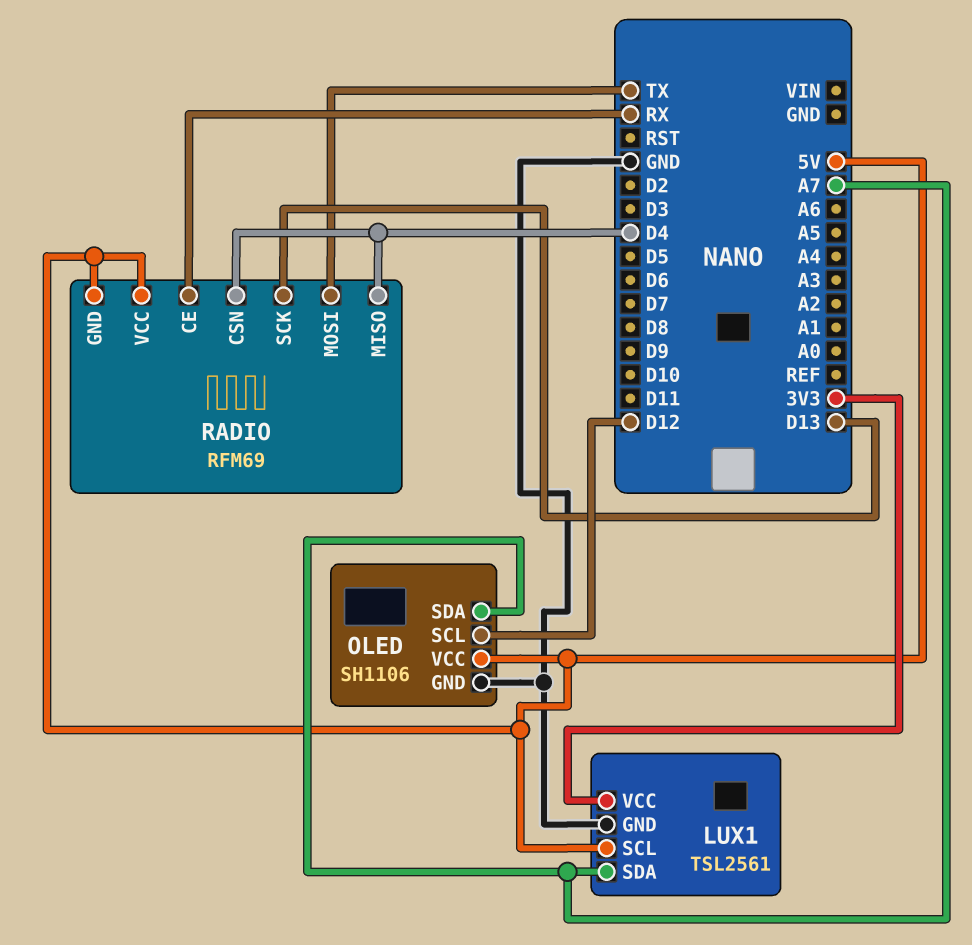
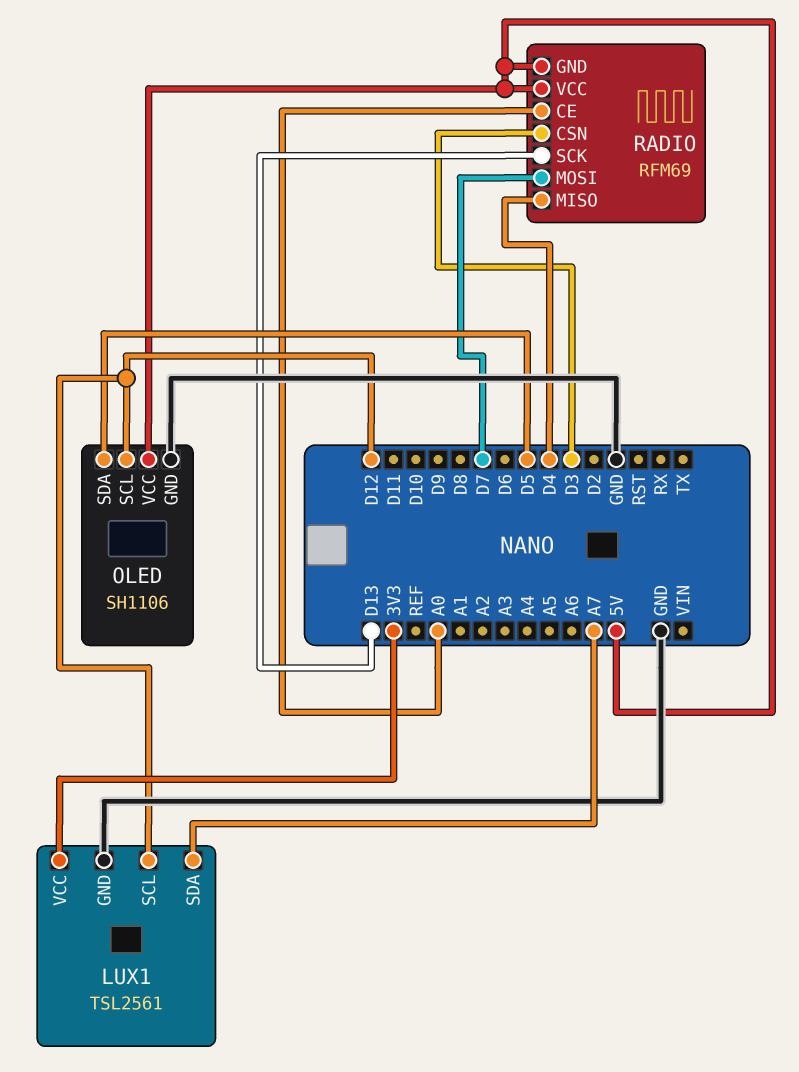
LUX1 pin SCL: 5V -> D12
OLED pin SDA: A7 -> D5
RADIO pin CE: RX -> A0
RADIO pin CSN: D4 -> D3
RADIO pin MOSI: TX -> D7

